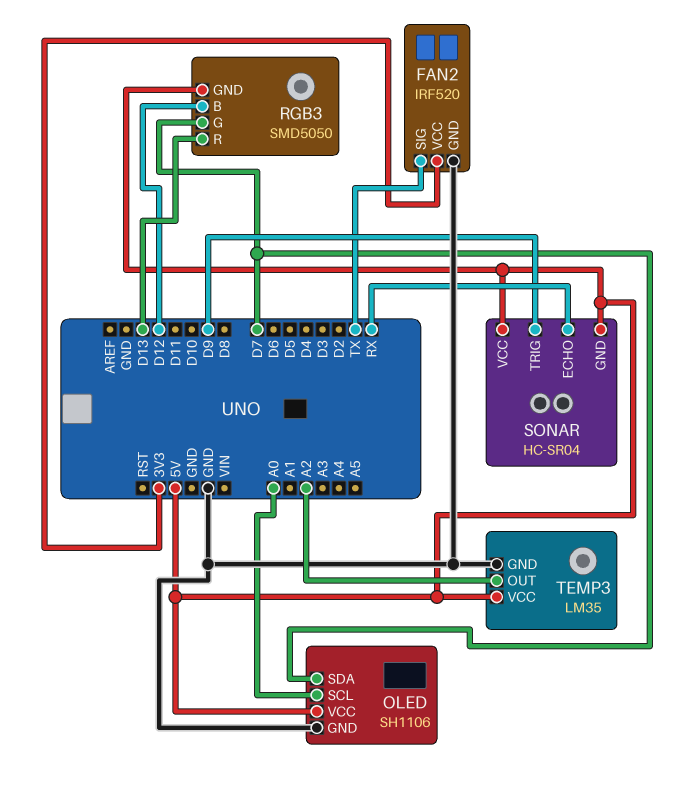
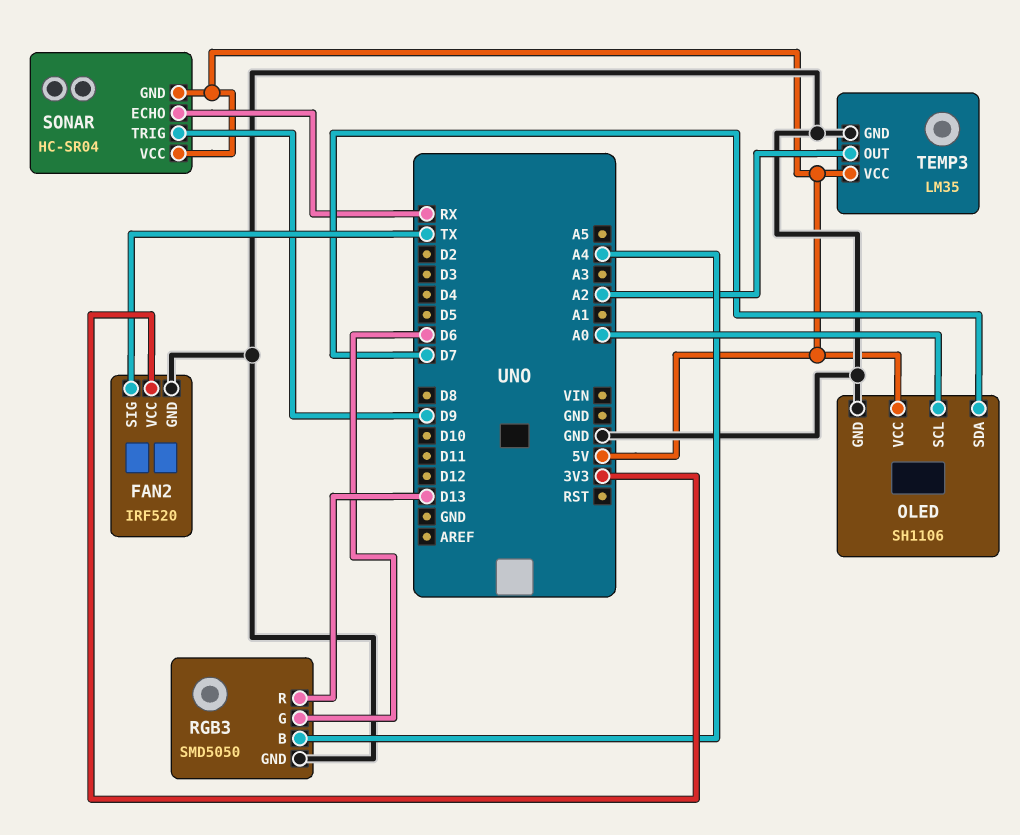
RGB3 pin B: D12 -> A4
RGB3 pin G: D7 -> D6
RGB3 pin GND: 5V -> GND

